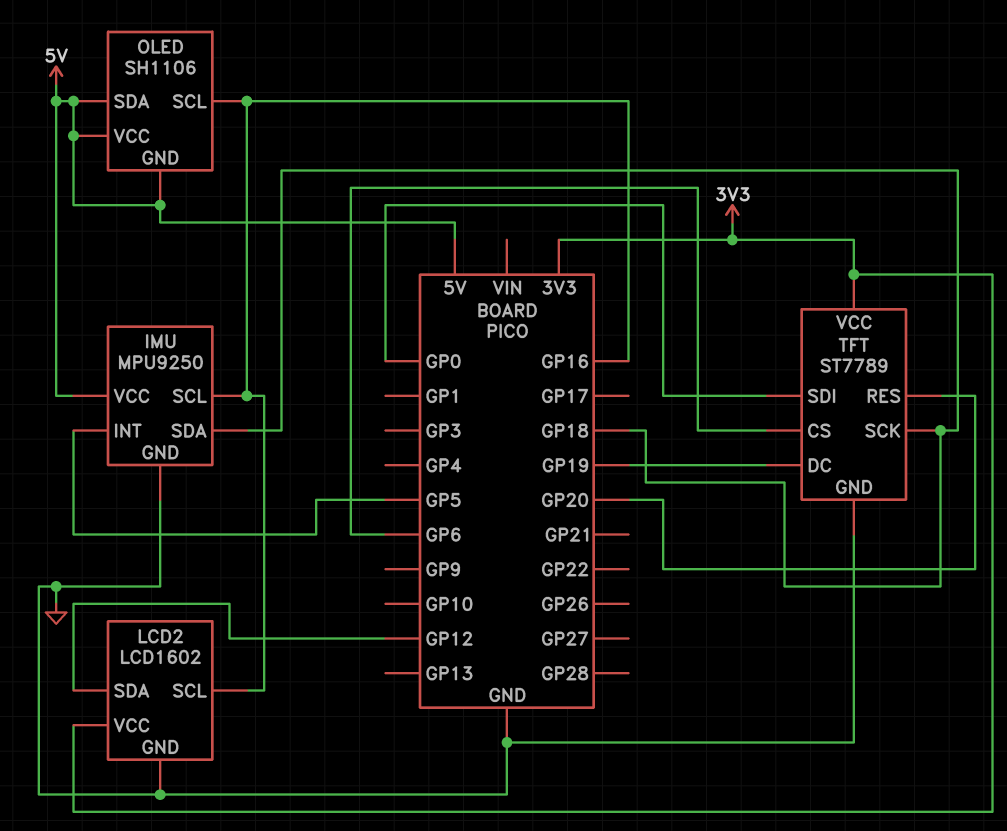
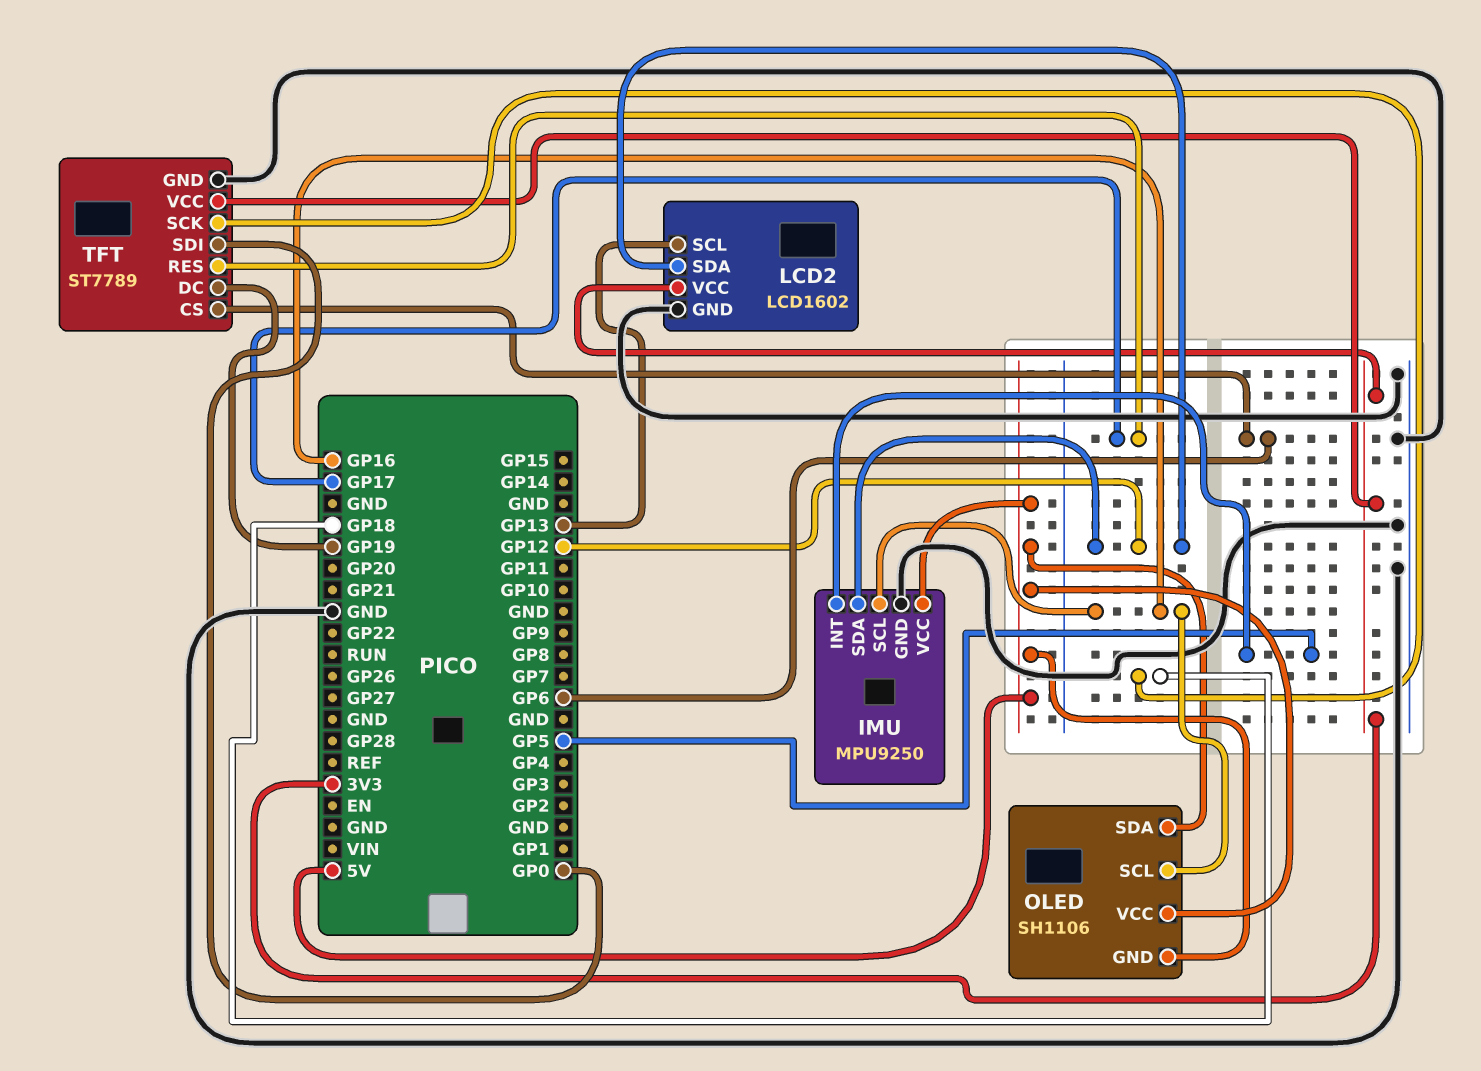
IMU pin SDA: GP18 -> GP12
LCD2 pin SCL: GP16 -> GP13
TFT pin RES: GP20 -> GP17

